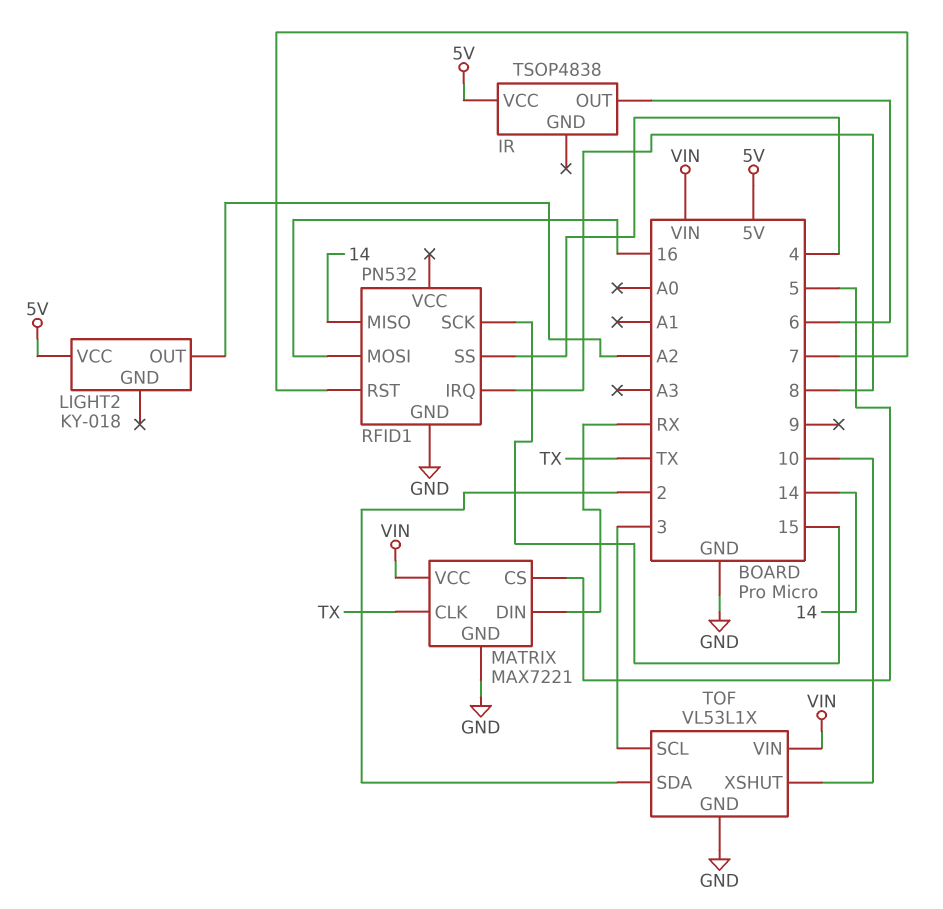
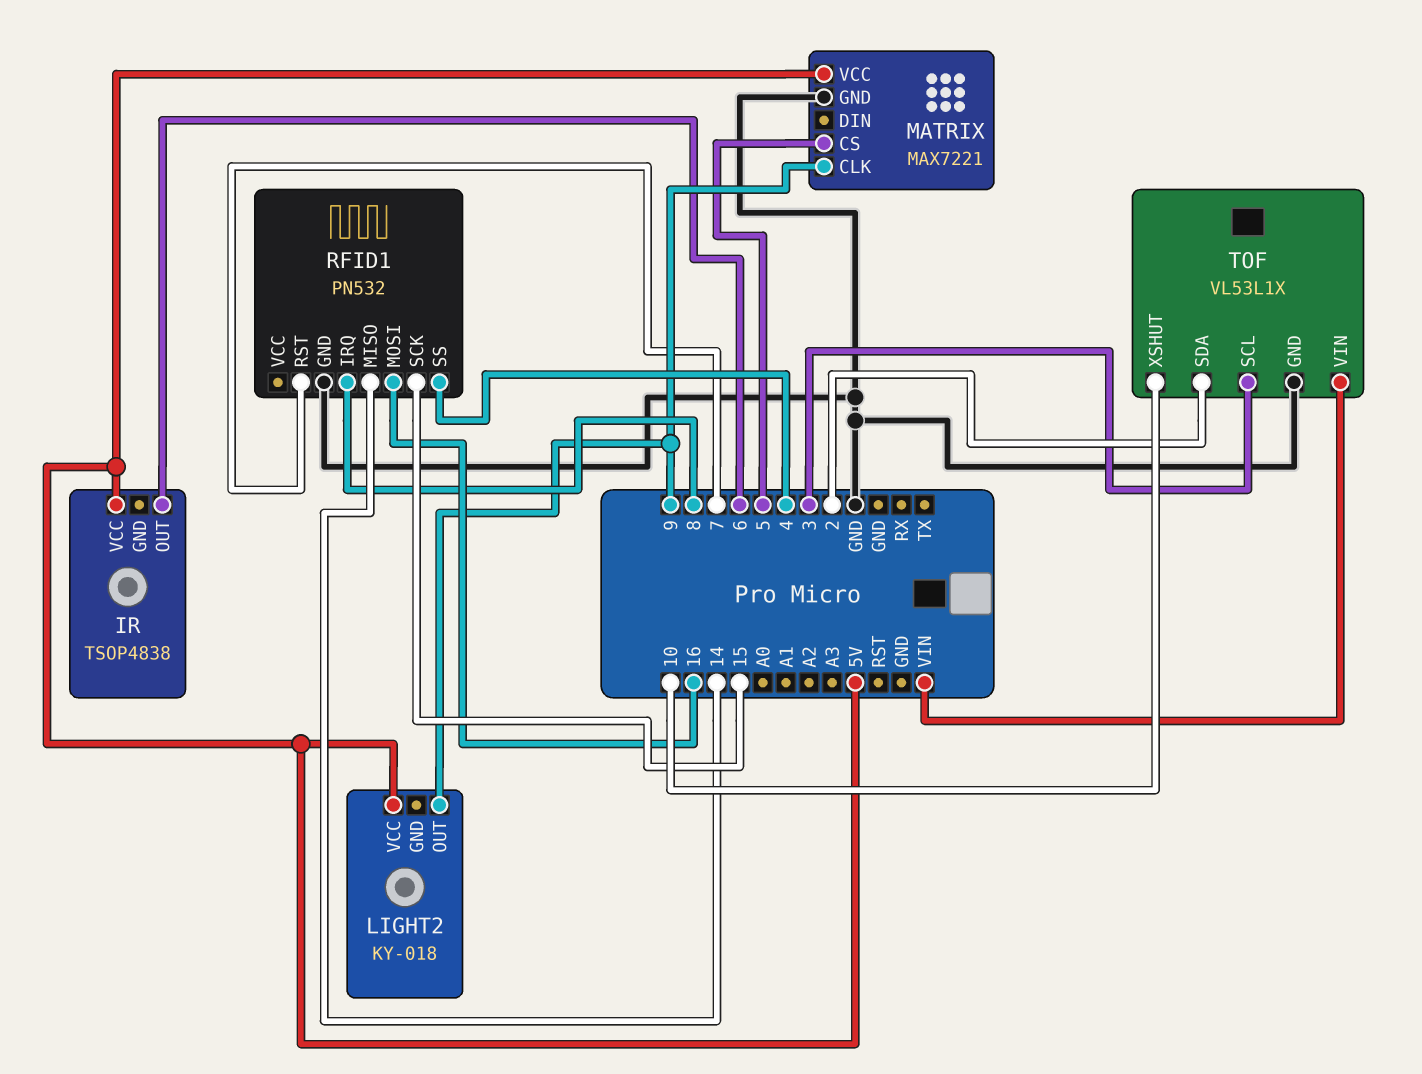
LIGHT2 pin OUT: A2 -> 9
MATRIX pin CLK: TX -> 9
MATRIX pin DIN: RX -> none
MATRIX pin VCC: VIN -> 5V

